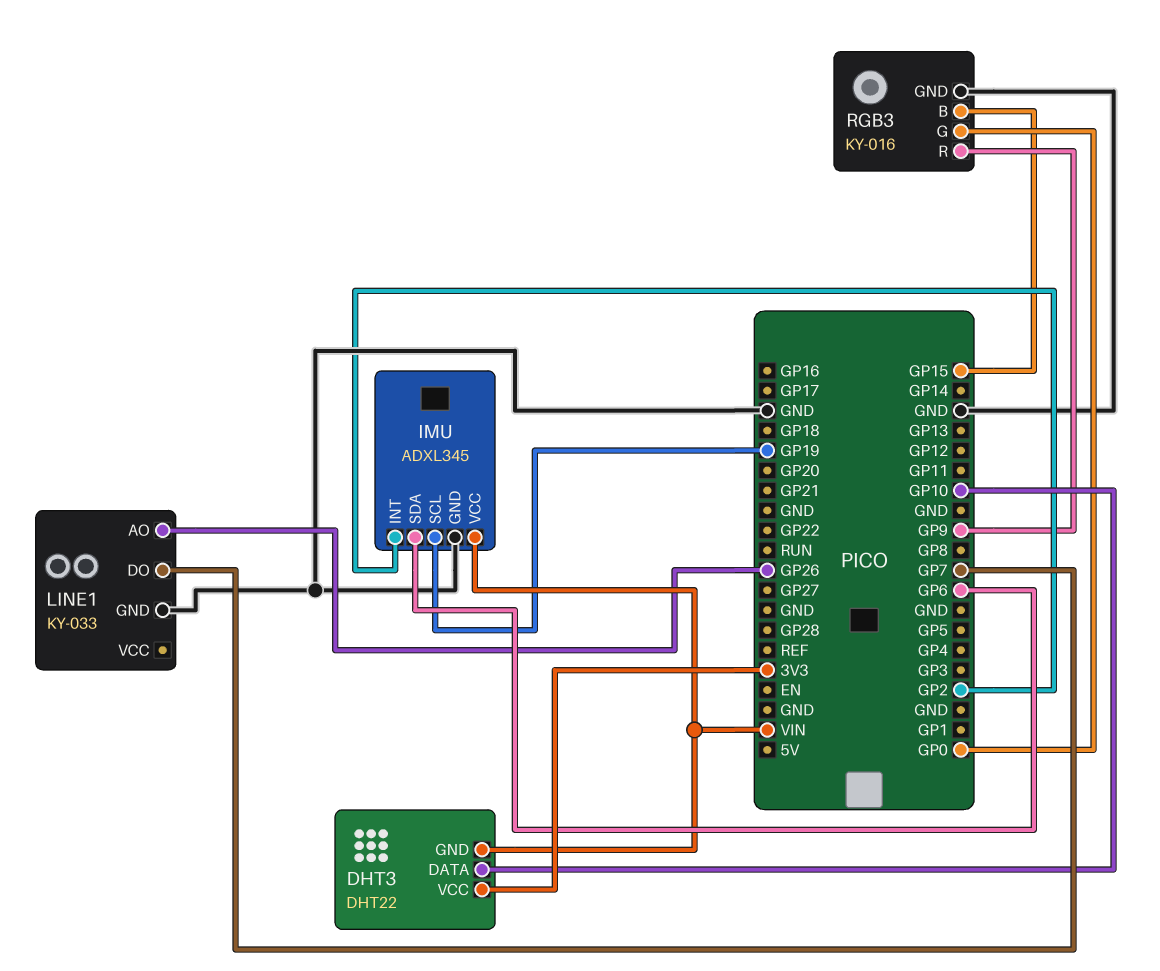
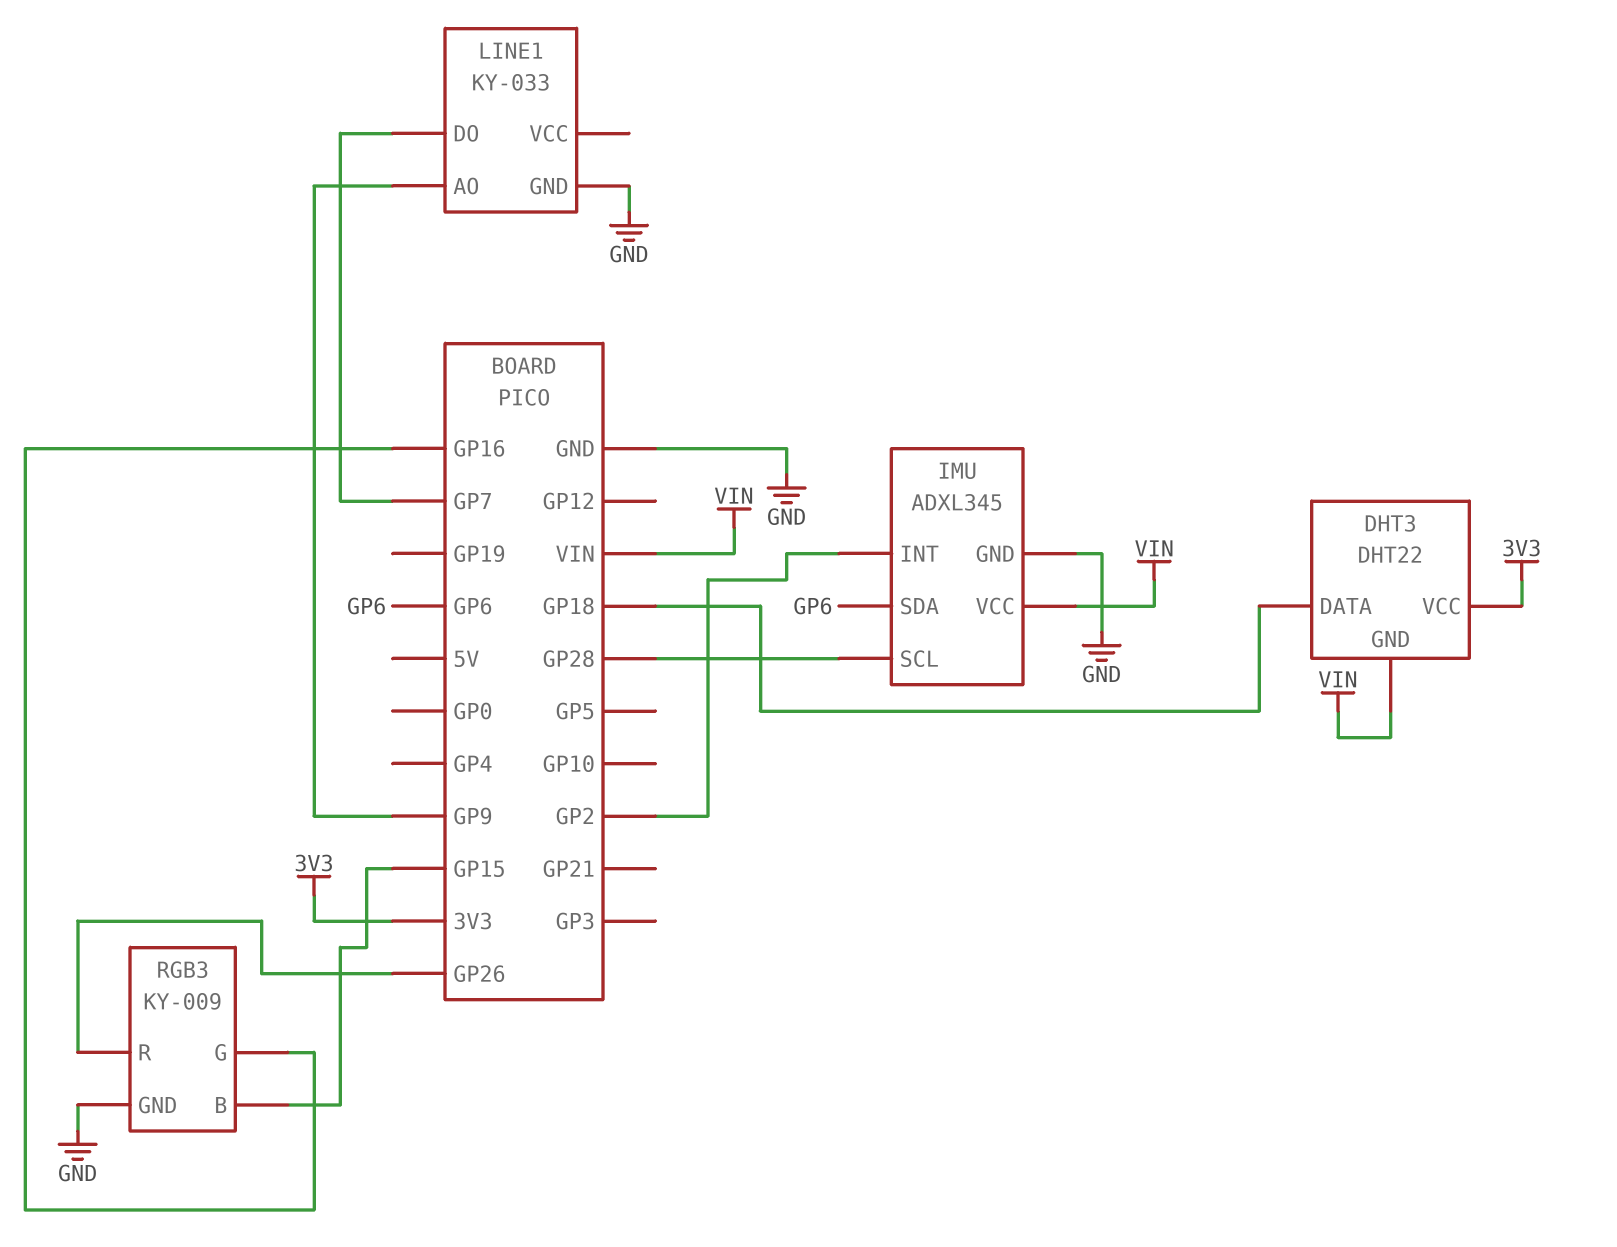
DHT3 pin DATA: GP10 -> GP18
IMU pin SCL: GP19 -> GP28
LINE1 pin AO: GP26 -> GP9
RGB3: KY-016 -> KY-009
RGB3 pin G: GP0 -> GP16
RGB3 pin R: GP9 -> GP26

